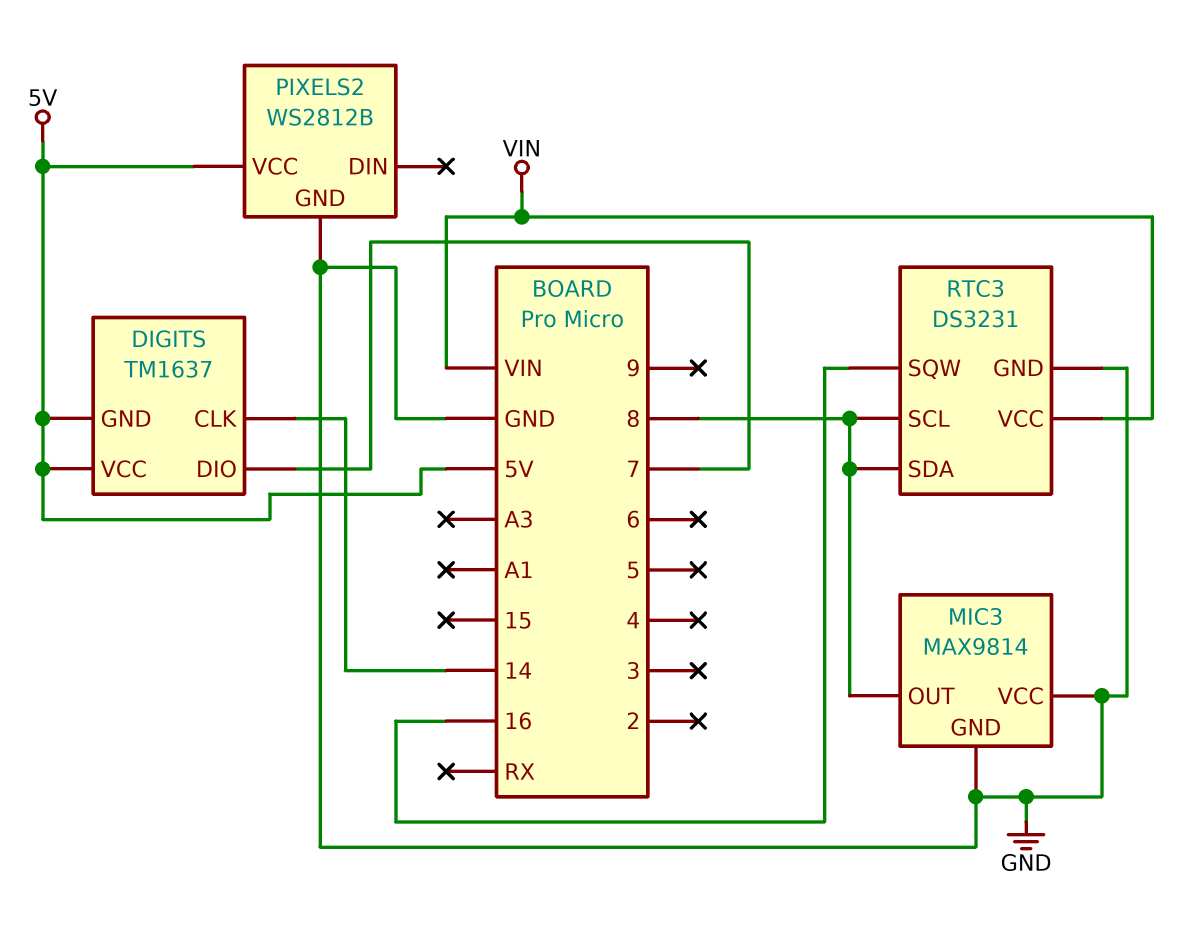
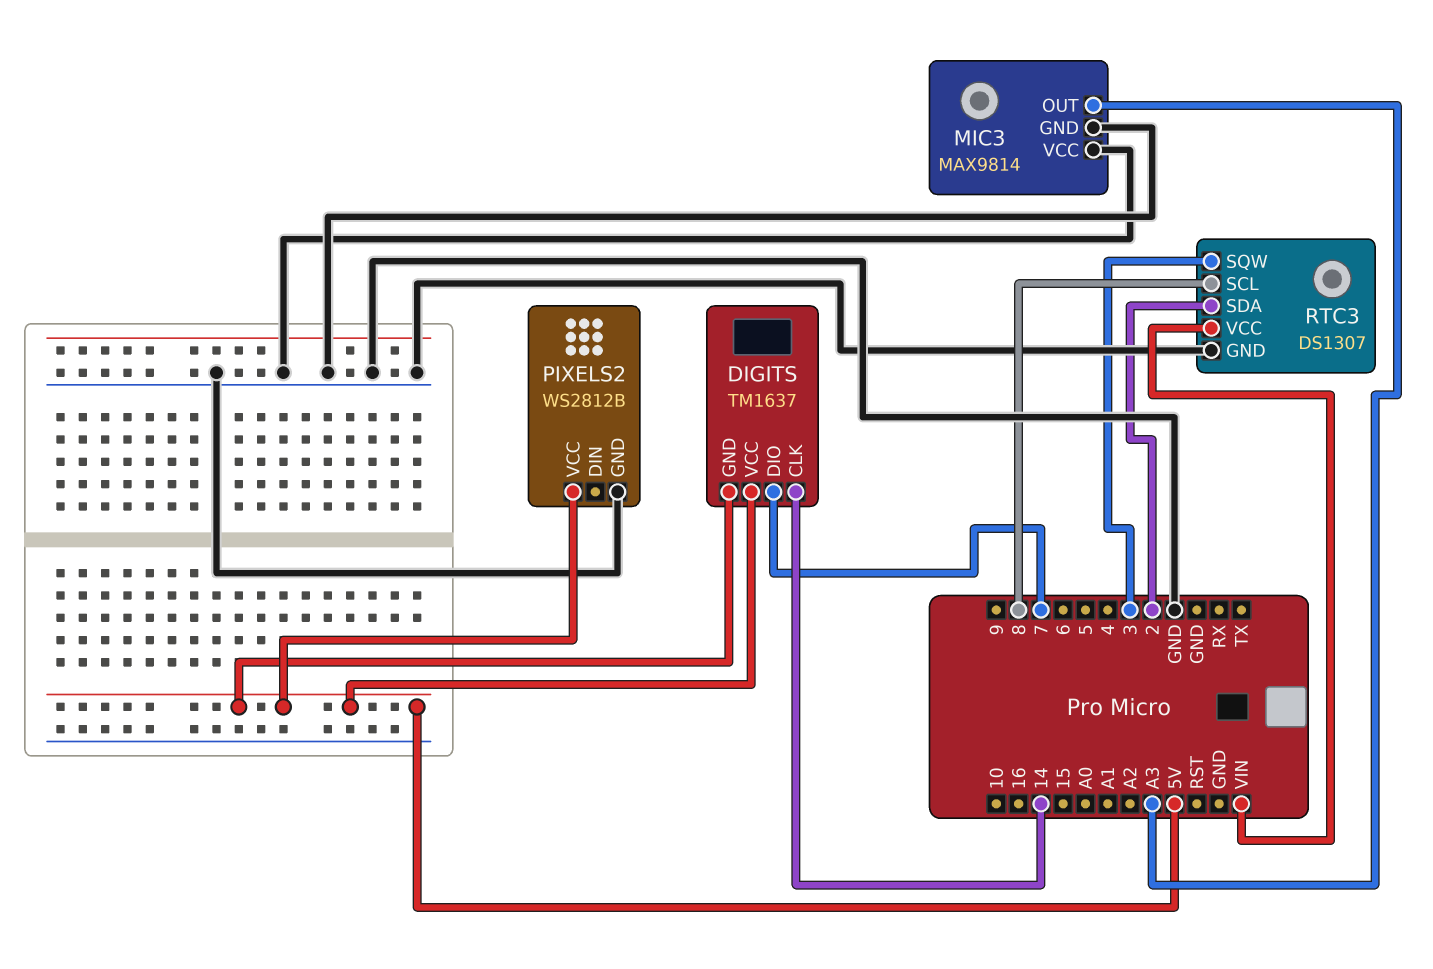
MIC3 pin OUT: 8 -> A3
RTC3: DS3231 -> DS1307
RTC3 pin SDA: 8 -> 2
RTC3 pin SQW: 16 -> 3

